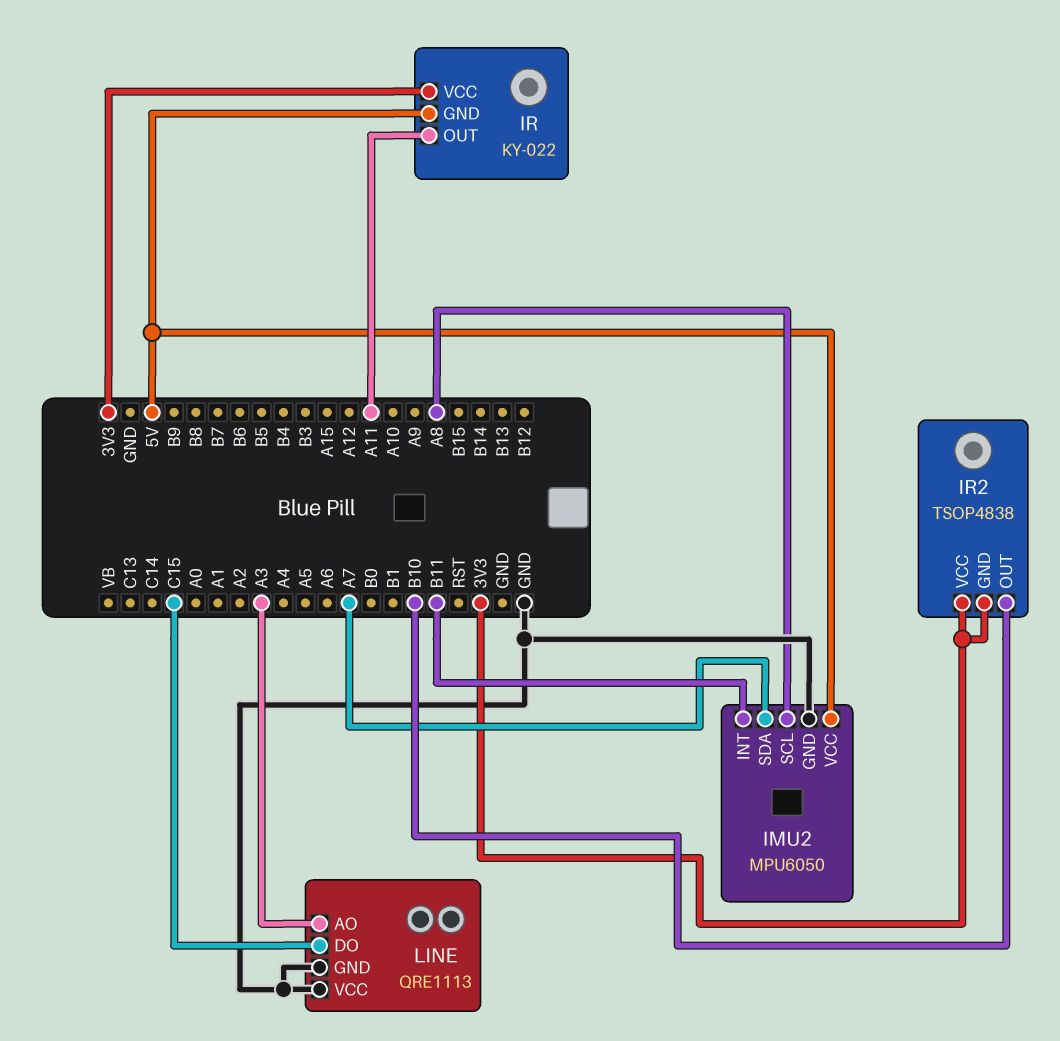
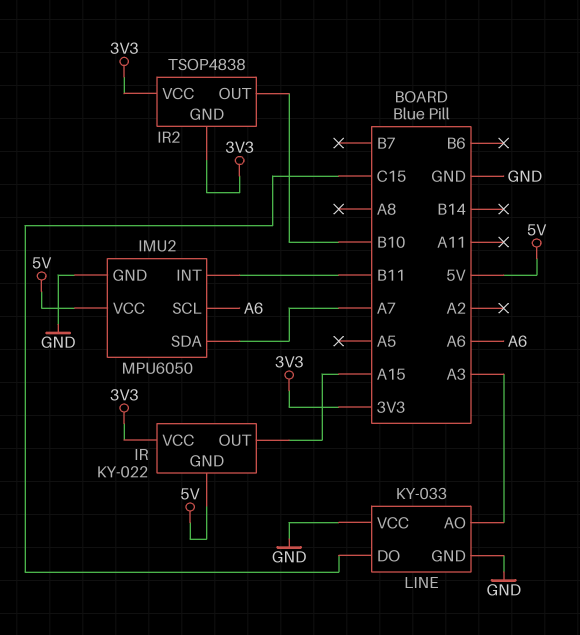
IMU2 pin SCL: A8 -> A6
IR pin OUT: A11 -> A15
LINE: QRE1113 -> KY-033

